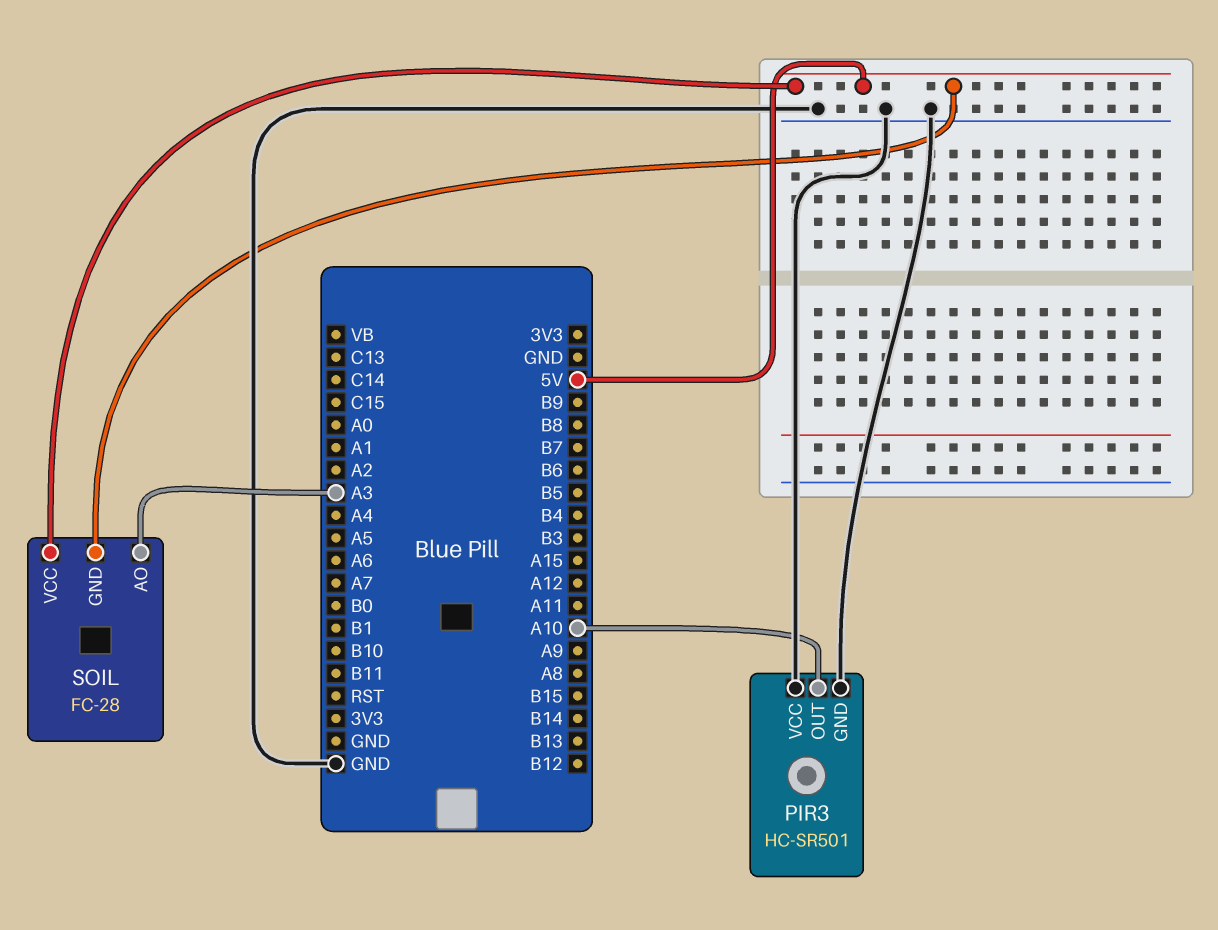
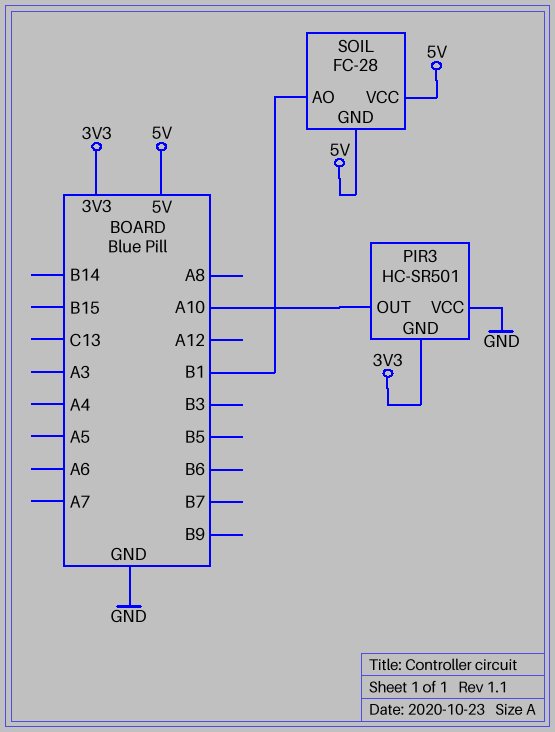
PIR3 pin GND: GND -> 3V3
SOIL pin AO: A3 -> B1

